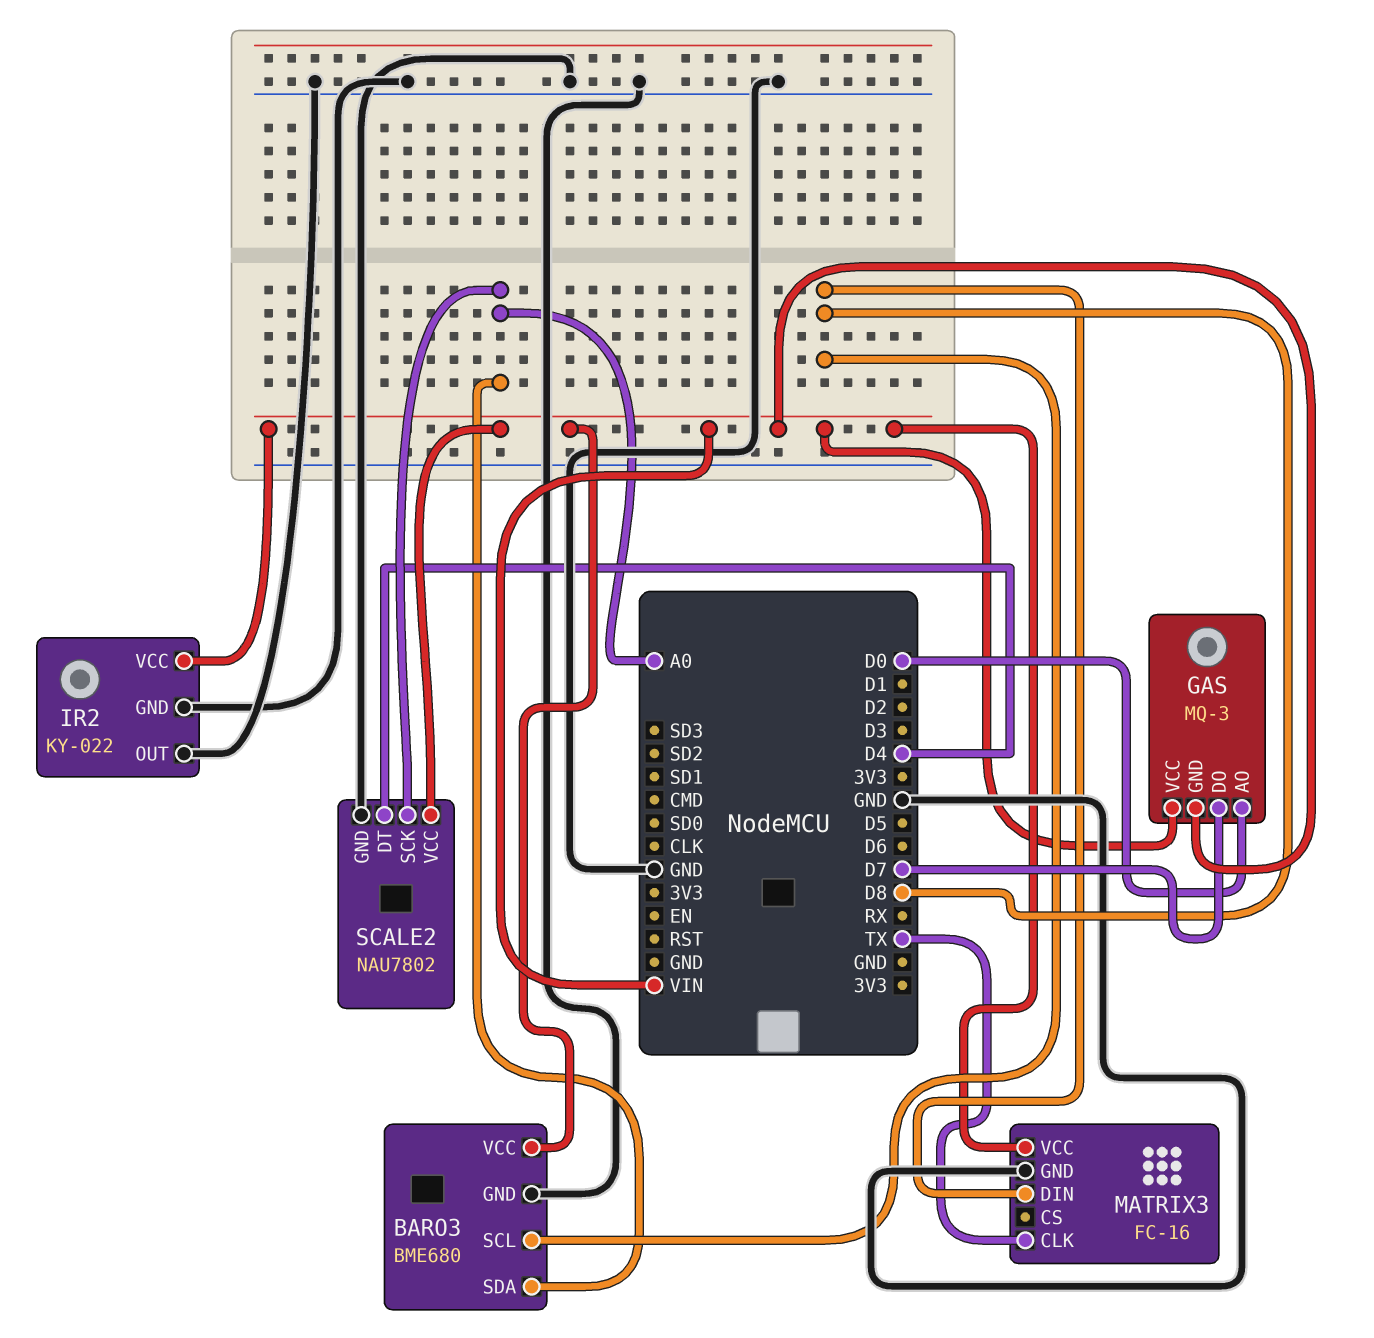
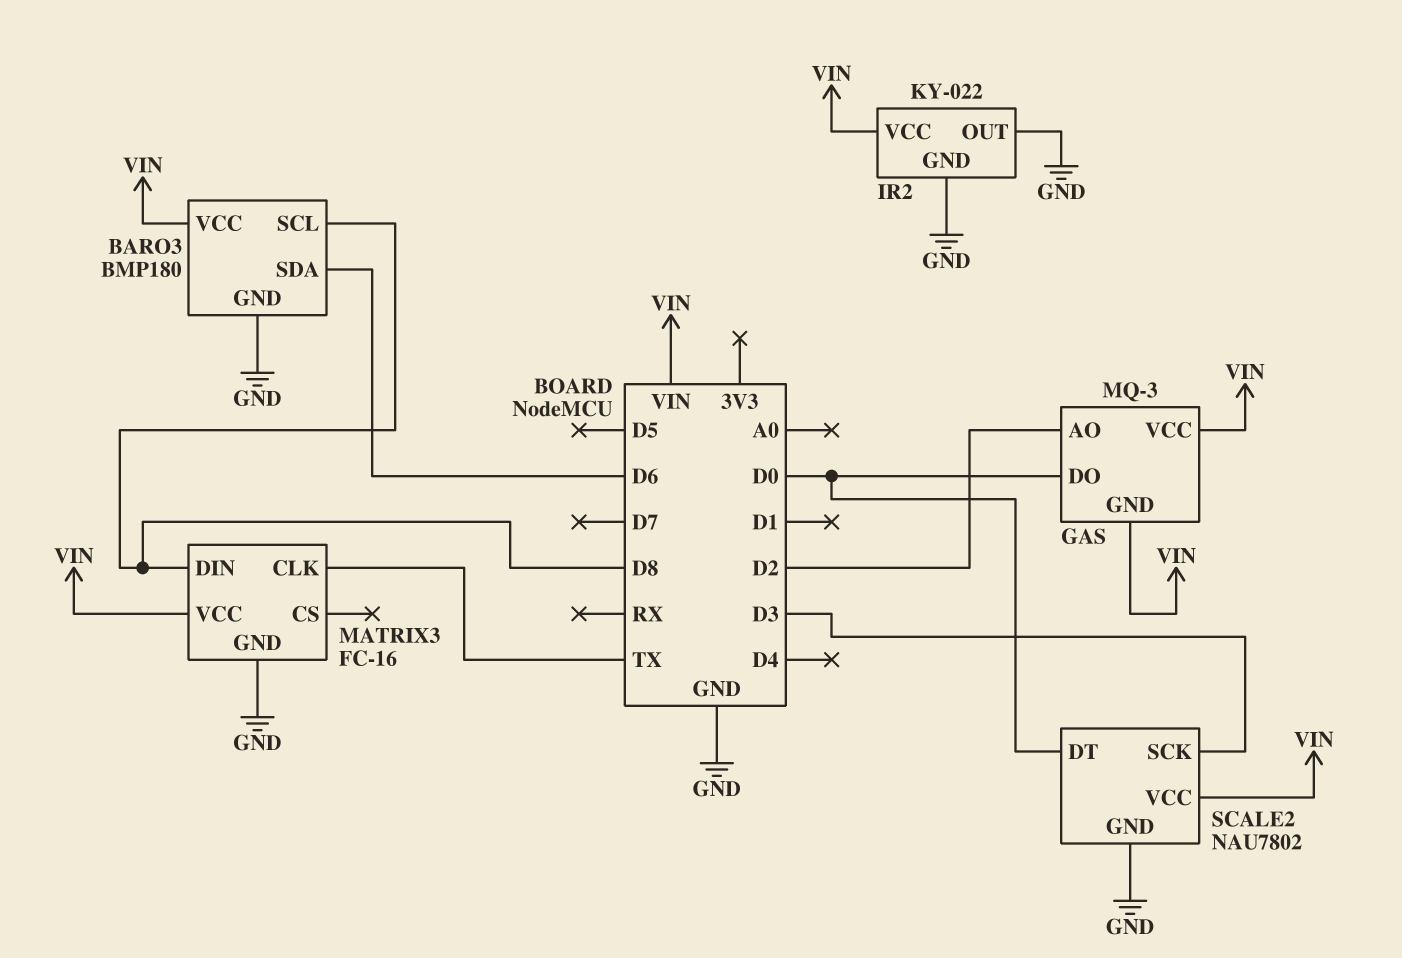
BARO3: BME680 -> BMP180
BARO3 pin SDA: A0 -> D6
GAS pin AO: D0 -> D2
GAS pin DO: D7 -> D0
SCALE2 pin DT: D4 -> D0
SCALE2 pin SCK: A0 -> D3

